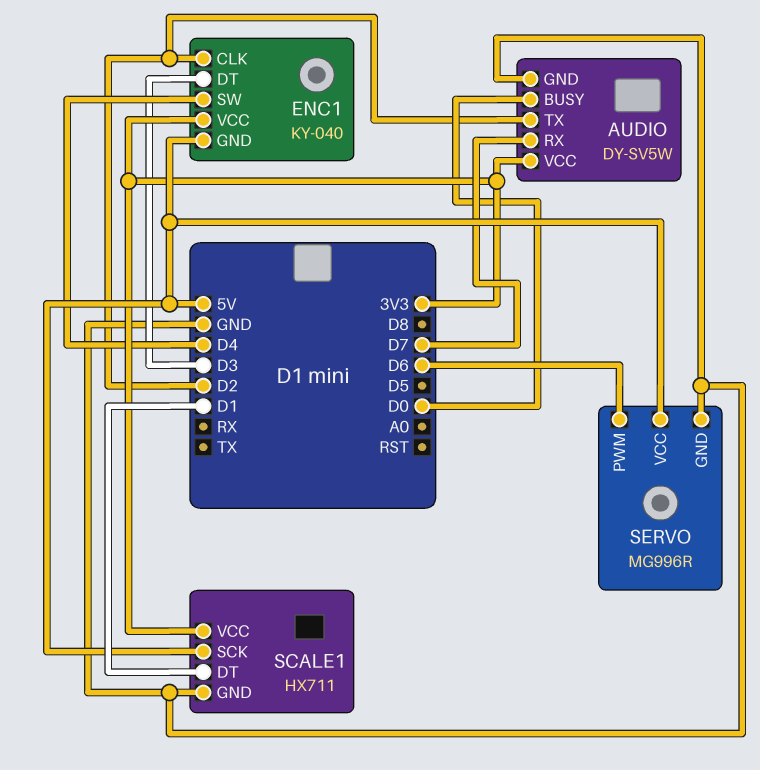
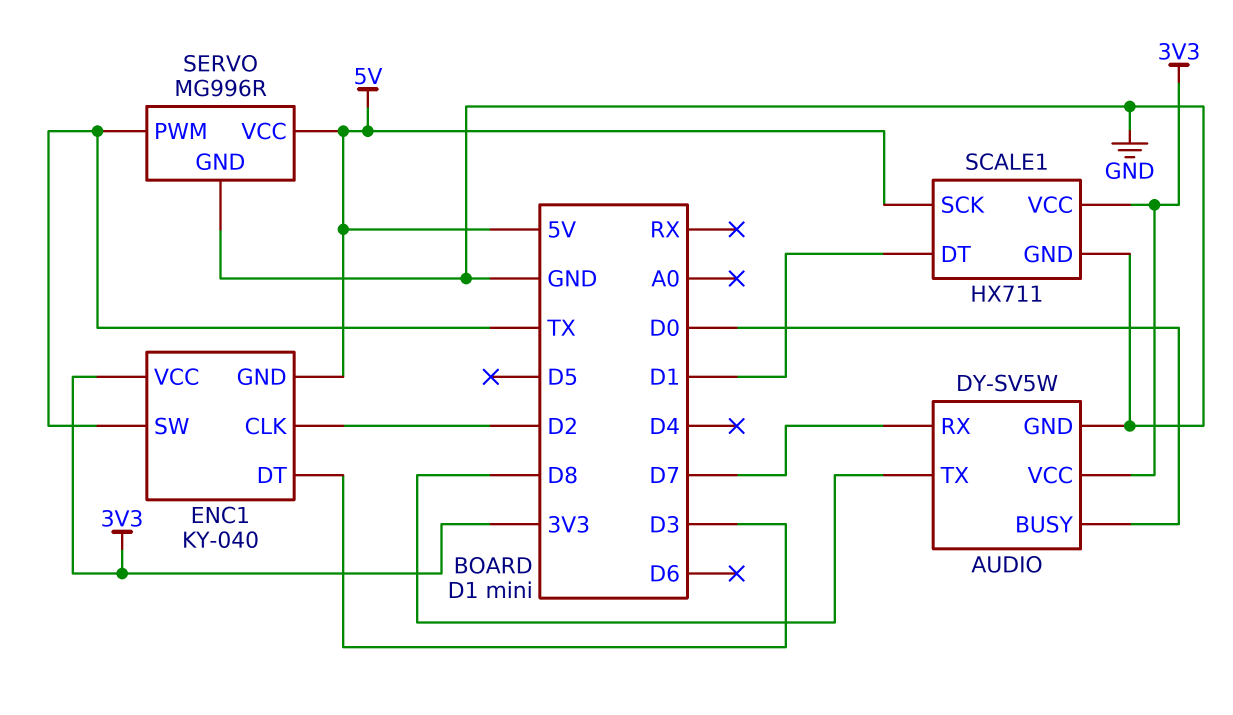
AUDIO pin TX: D2 -> D8
ENC1 pin SW: D4 -> TX
SERVO pin PWM: D6 -> TX

